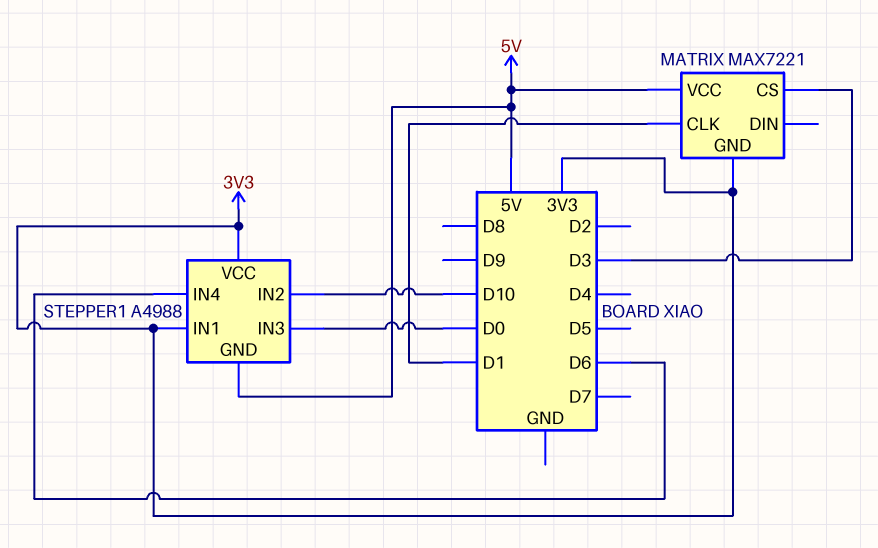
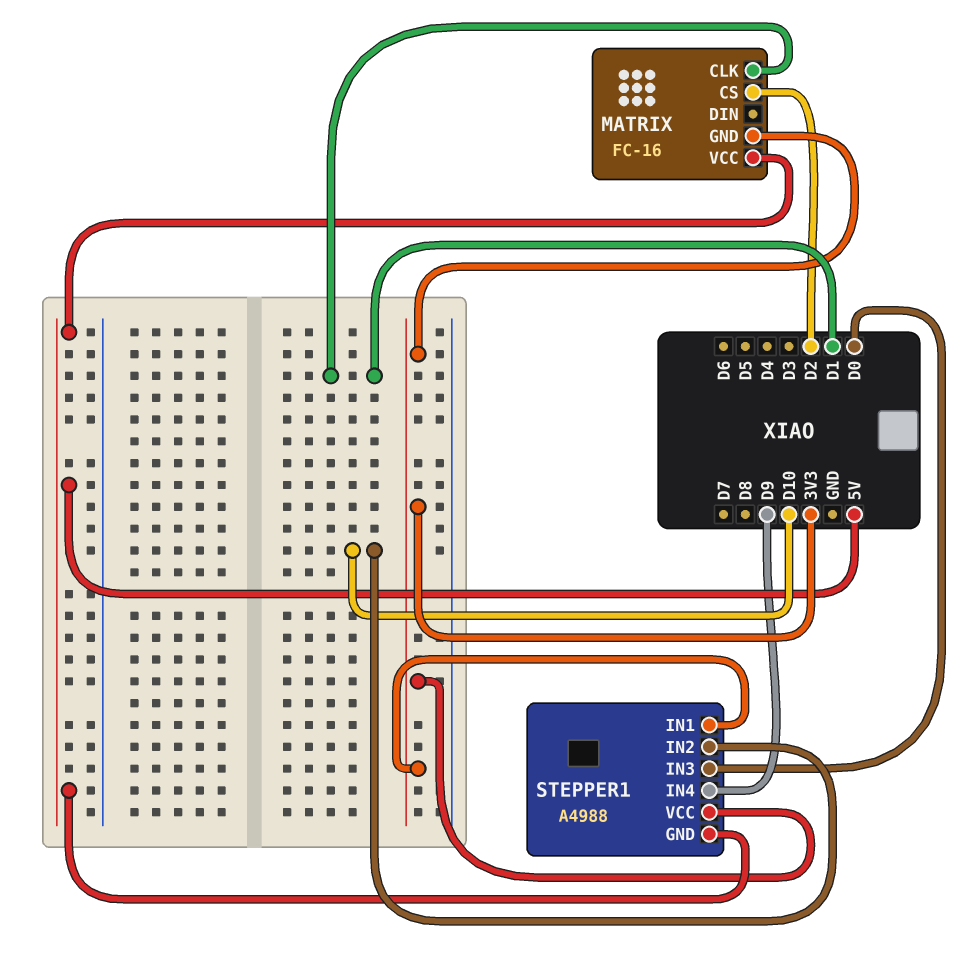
MATRIX: MAX7221 -> FC-16
MATRIX pin CS: D3 -> D2
STEPPER1 pin IN4: D6 -> D9

